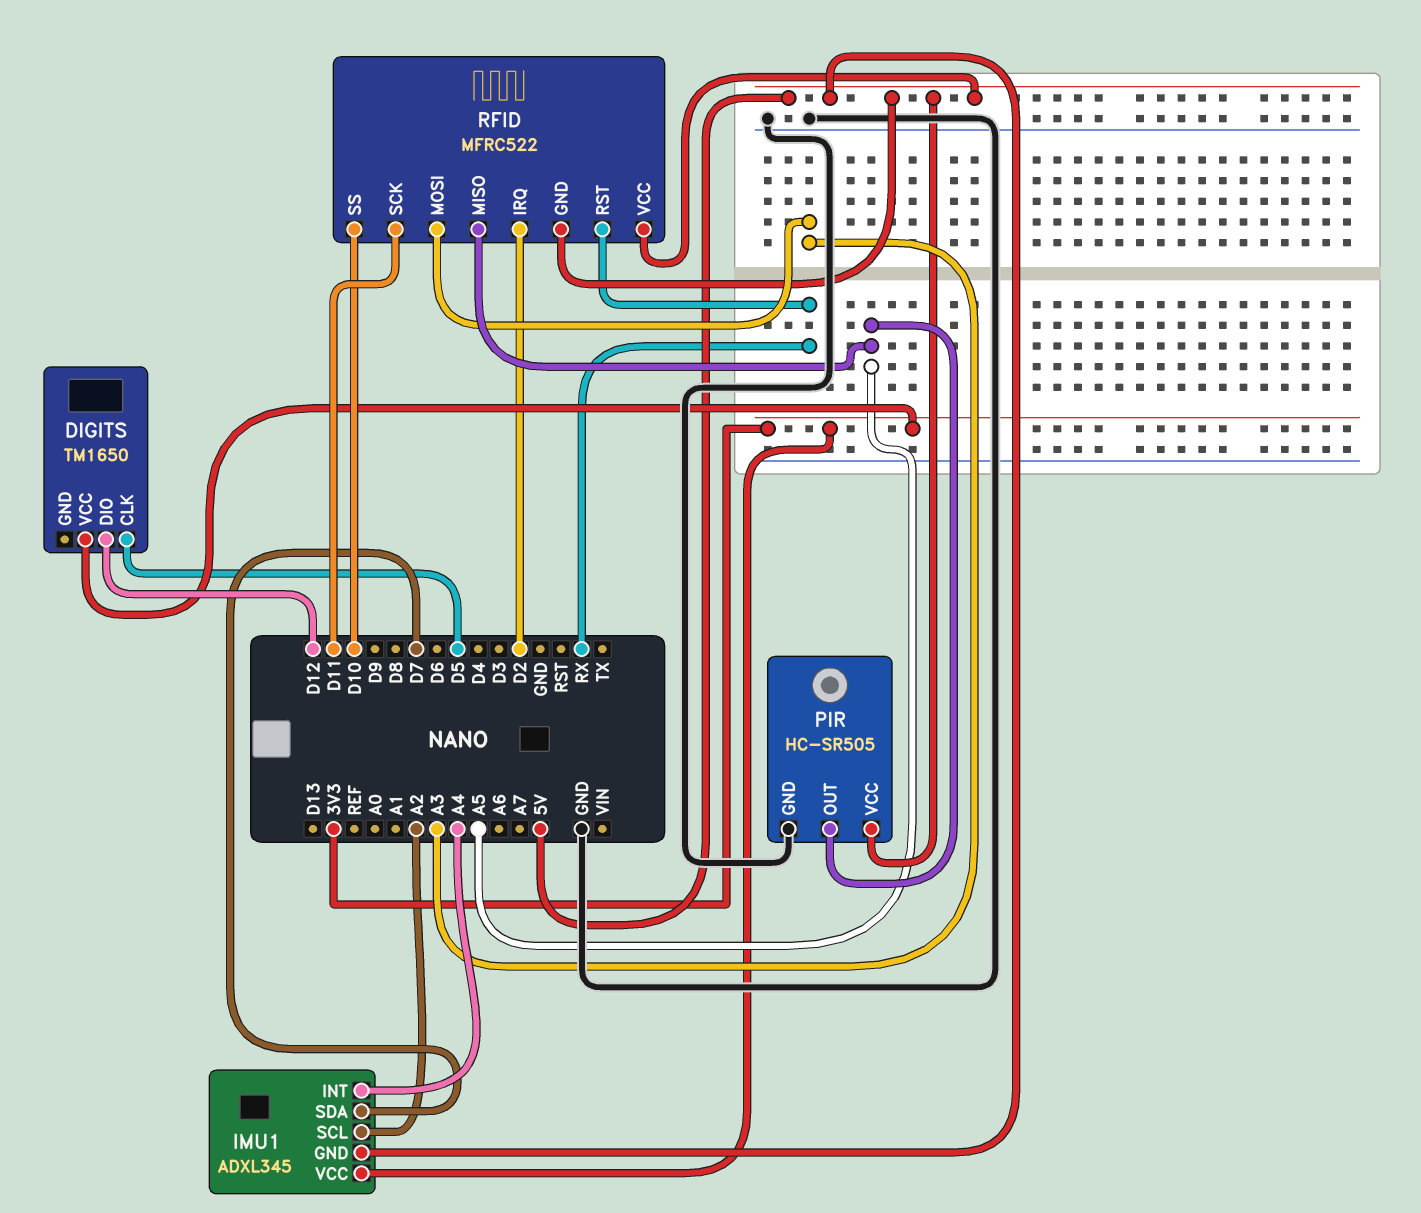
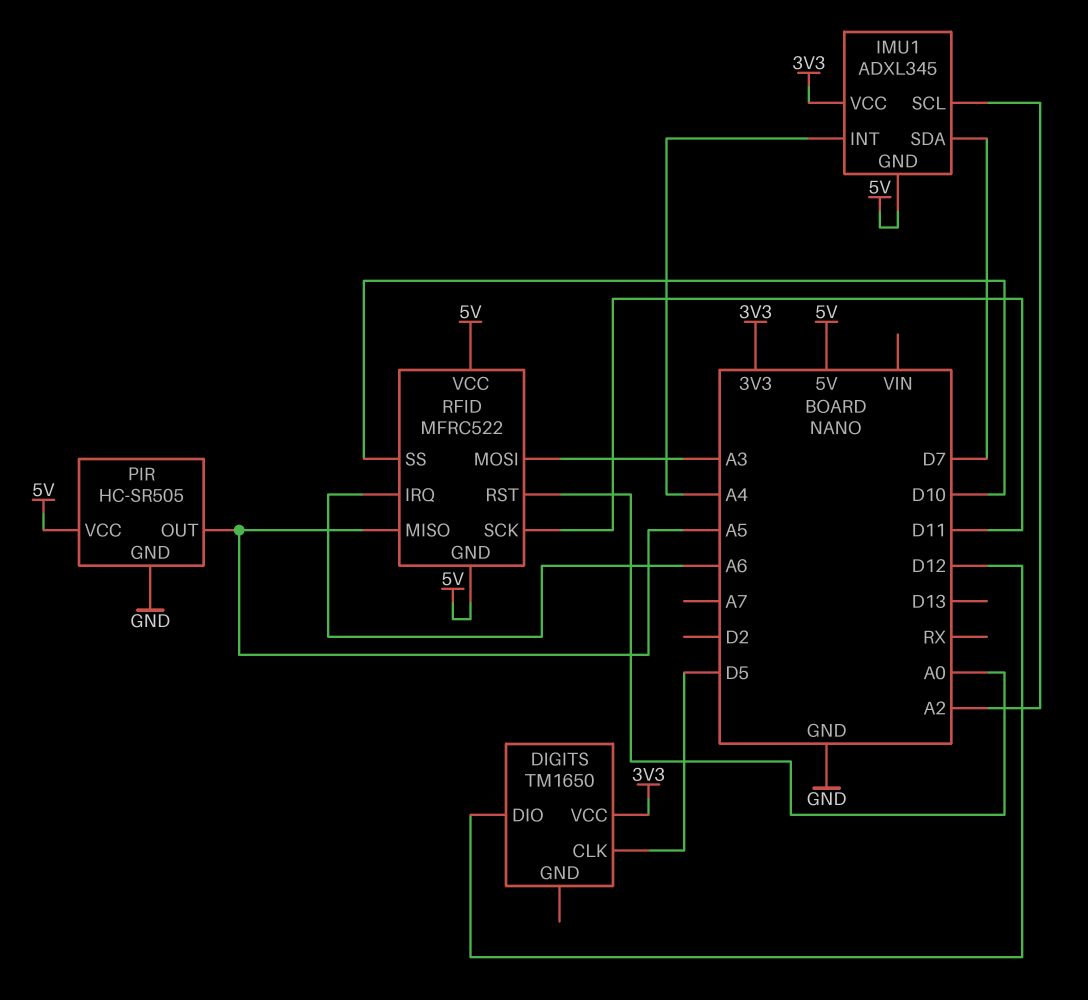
RFID pin IRQ: D2 -> A6
RFID pin RST: RX -> A0

